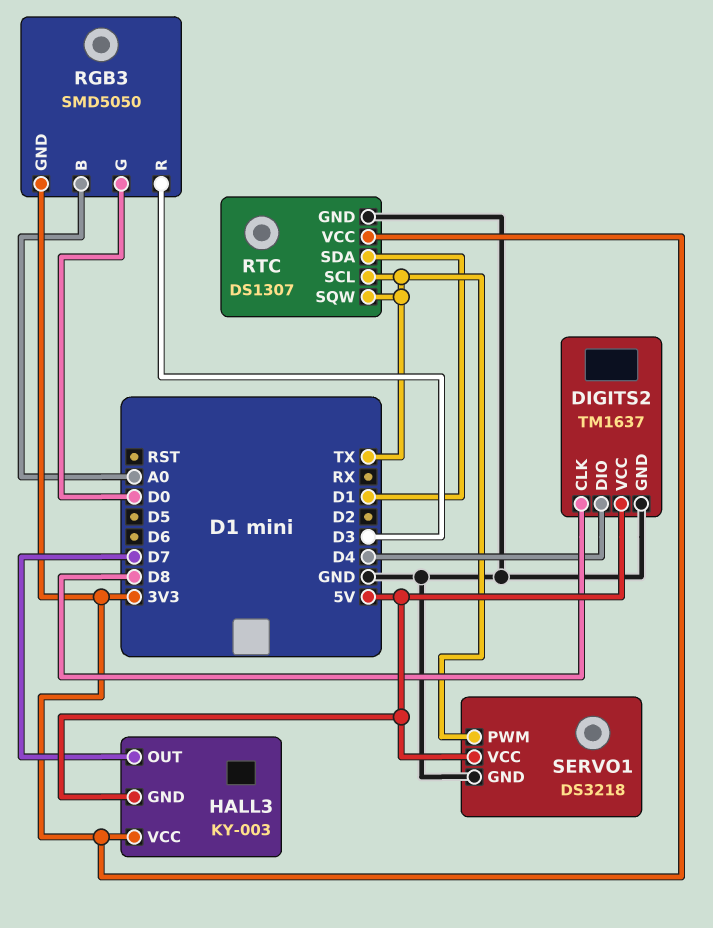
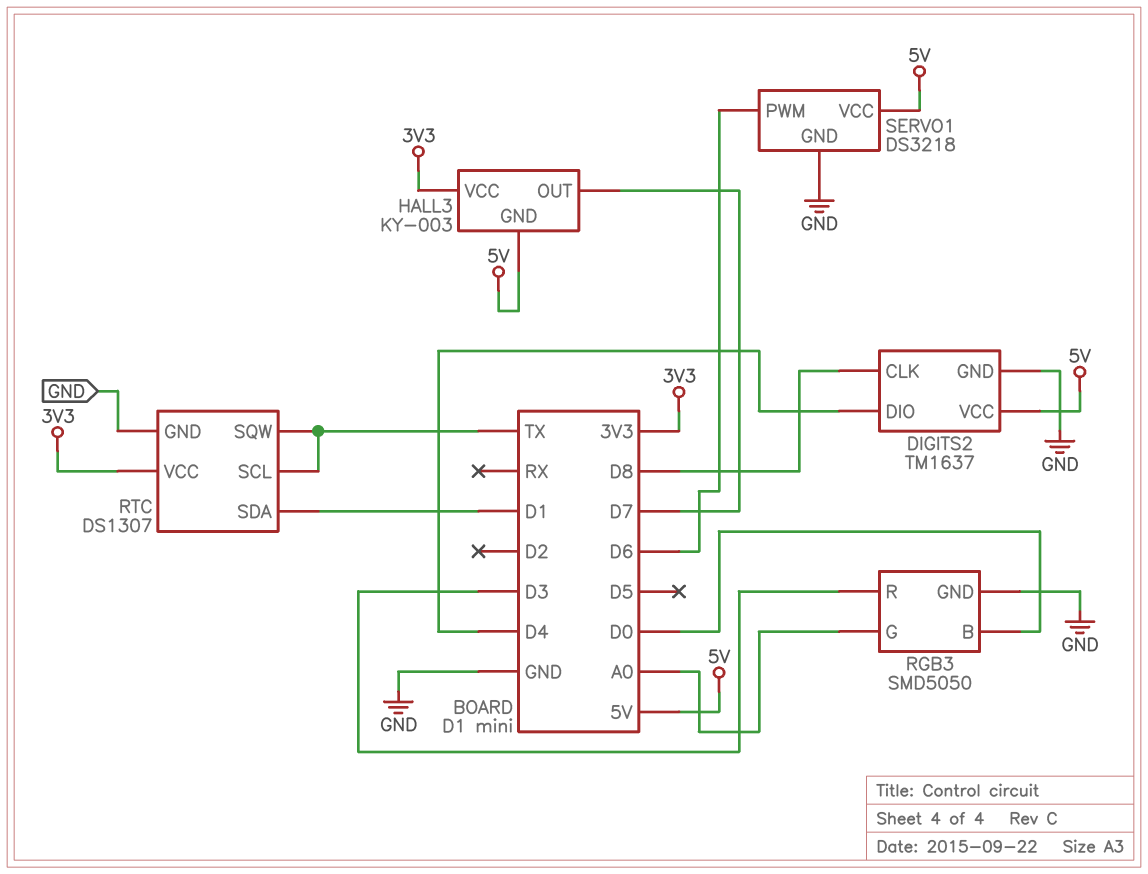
RGB3 pin B: A0 -> D0
RGB3 pin G: D0 -> A0
RGB3 pin GND: 3V3 -> GND
SERVO1 pin PWM: TX -> D6

